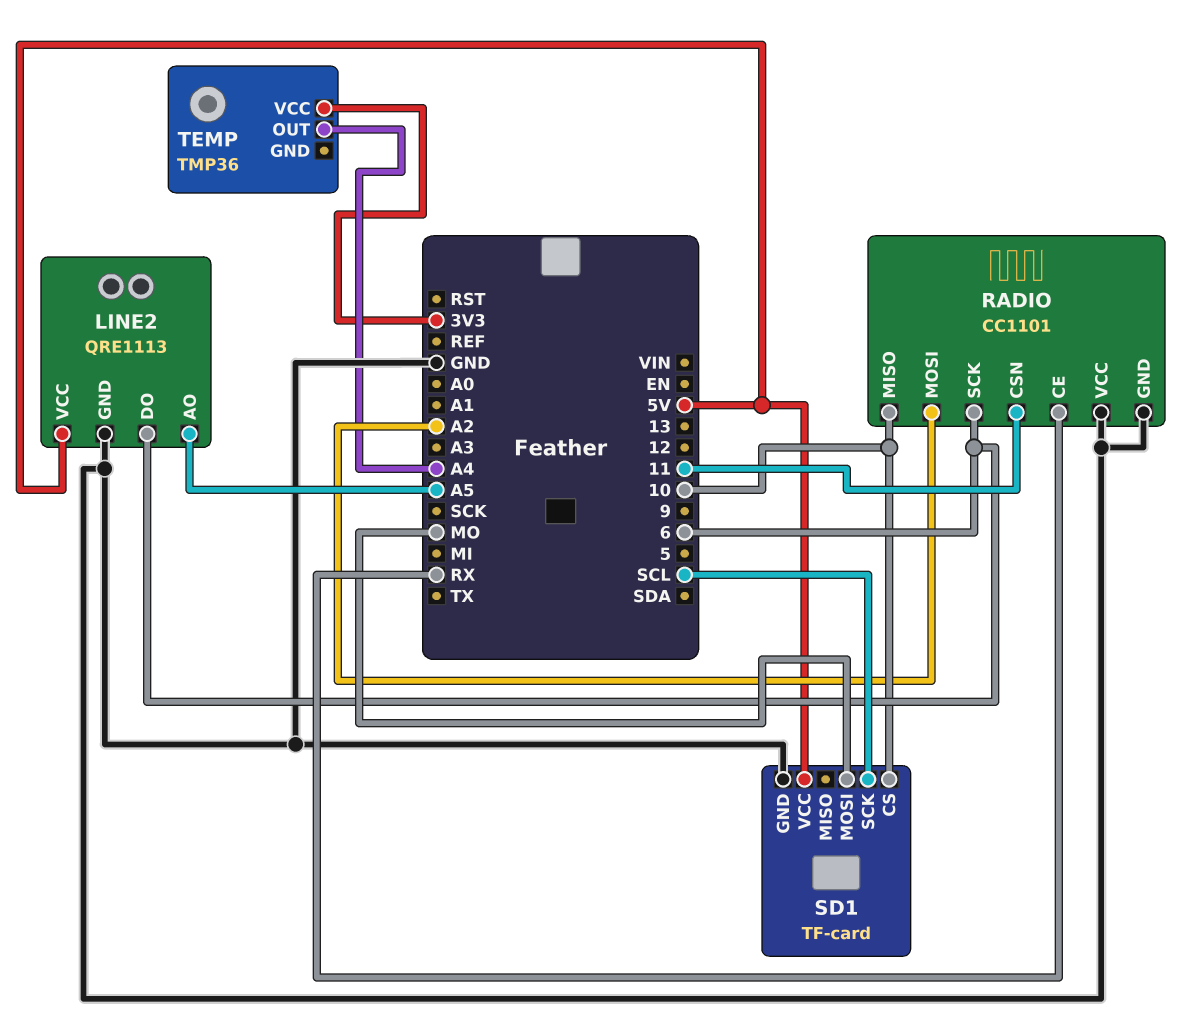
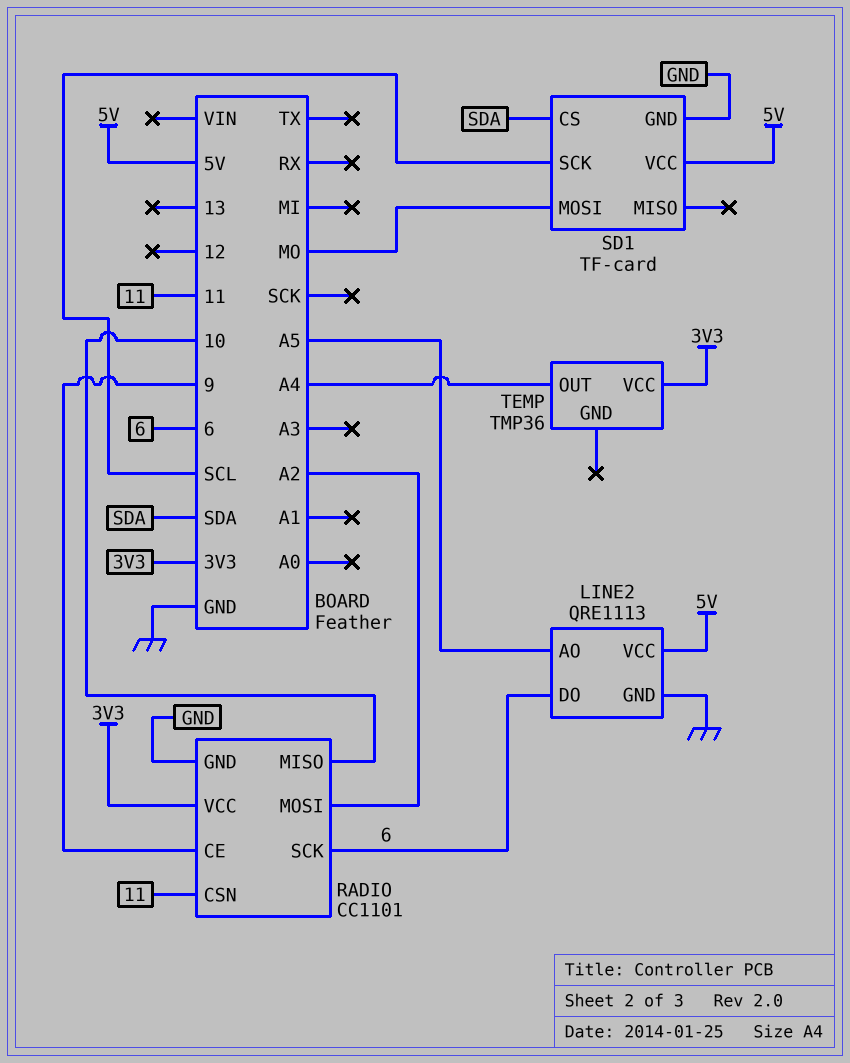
RADIO pin CE: RX -> 9
RADIO pin VCC: GND -> 3V3
SD1 pin CS: 10 -> SDA

